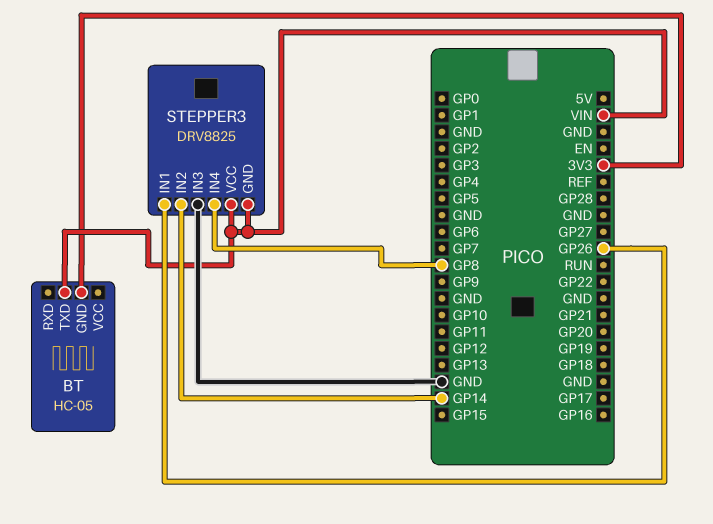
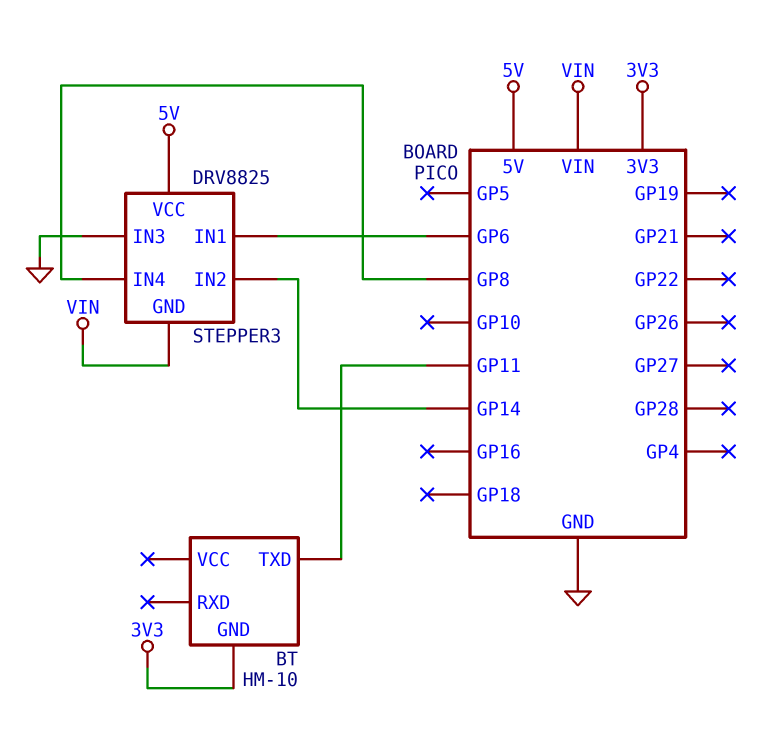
BT: HC-05 -> HM-10
BT pin TXD: VIN -> GP11
STEPPER3 pin IN1: GP26 -> GP6
STEPPER3 pin VCC: VIN -> 5V

